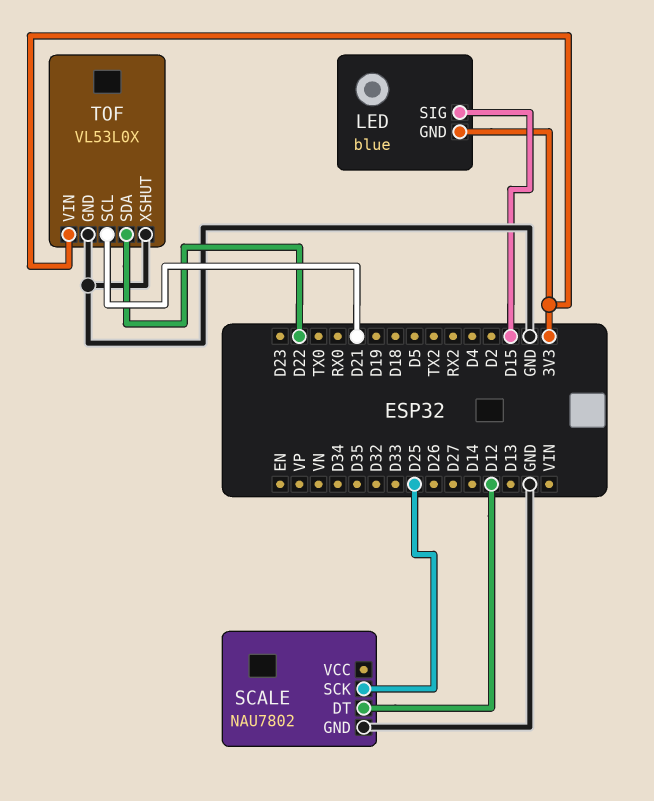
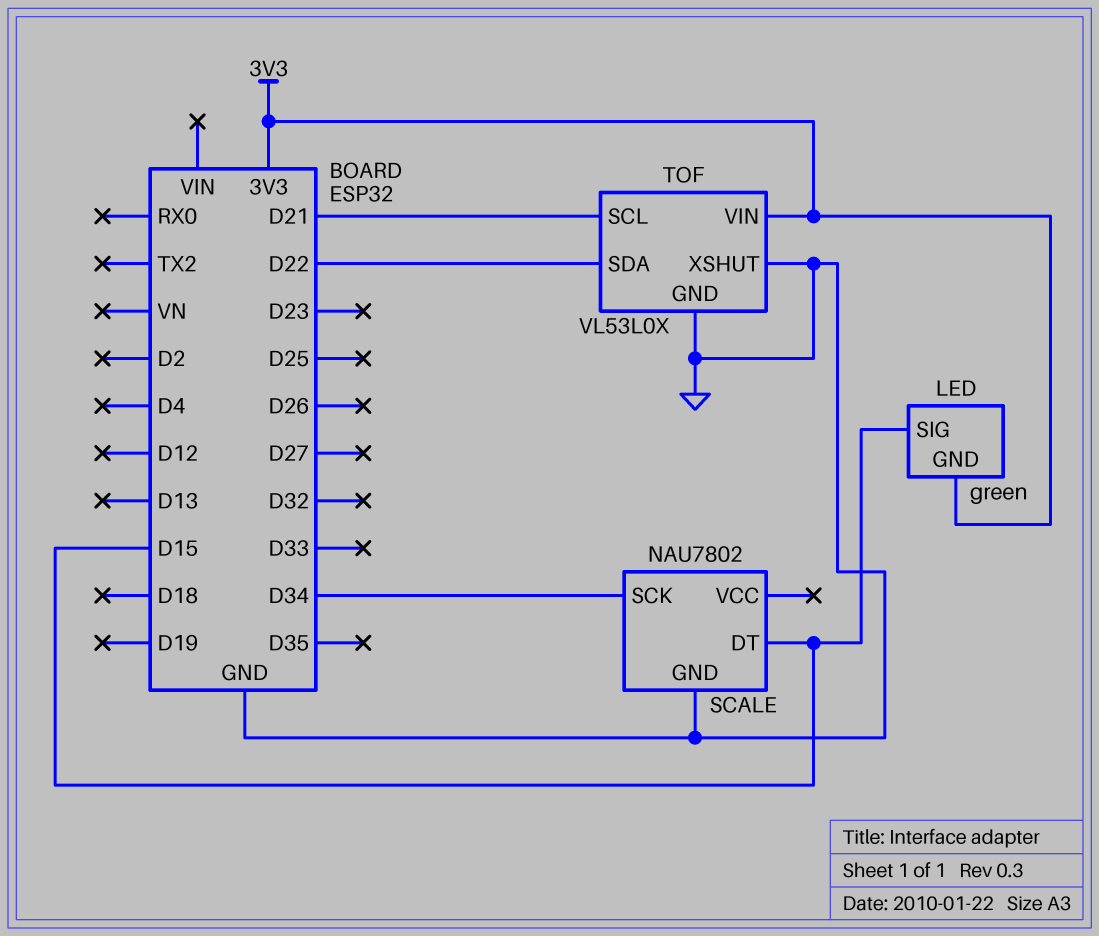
LED: blue -> green
SCALE pin DT: D12 -> D15
SCALE pin SCK: D25 -> D34

